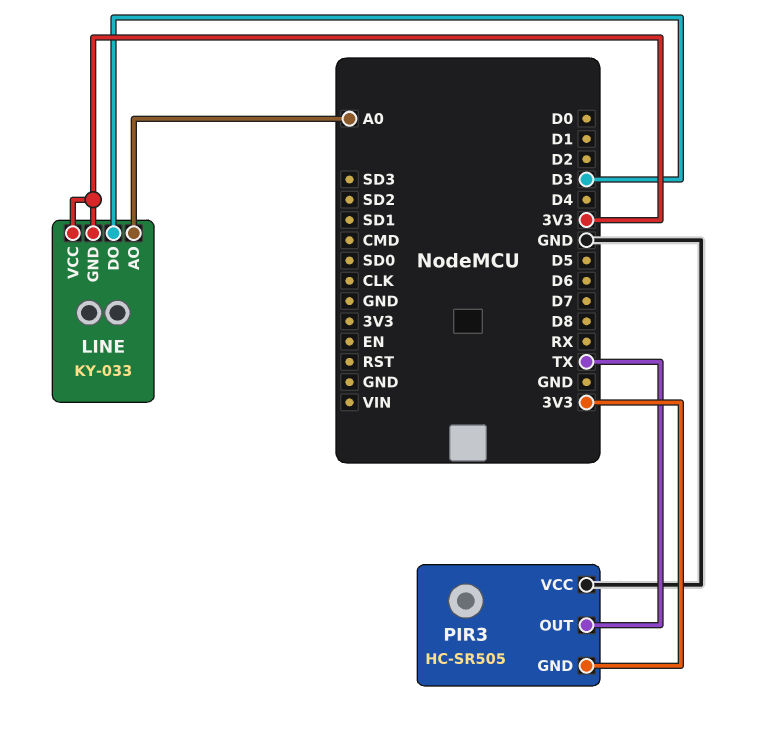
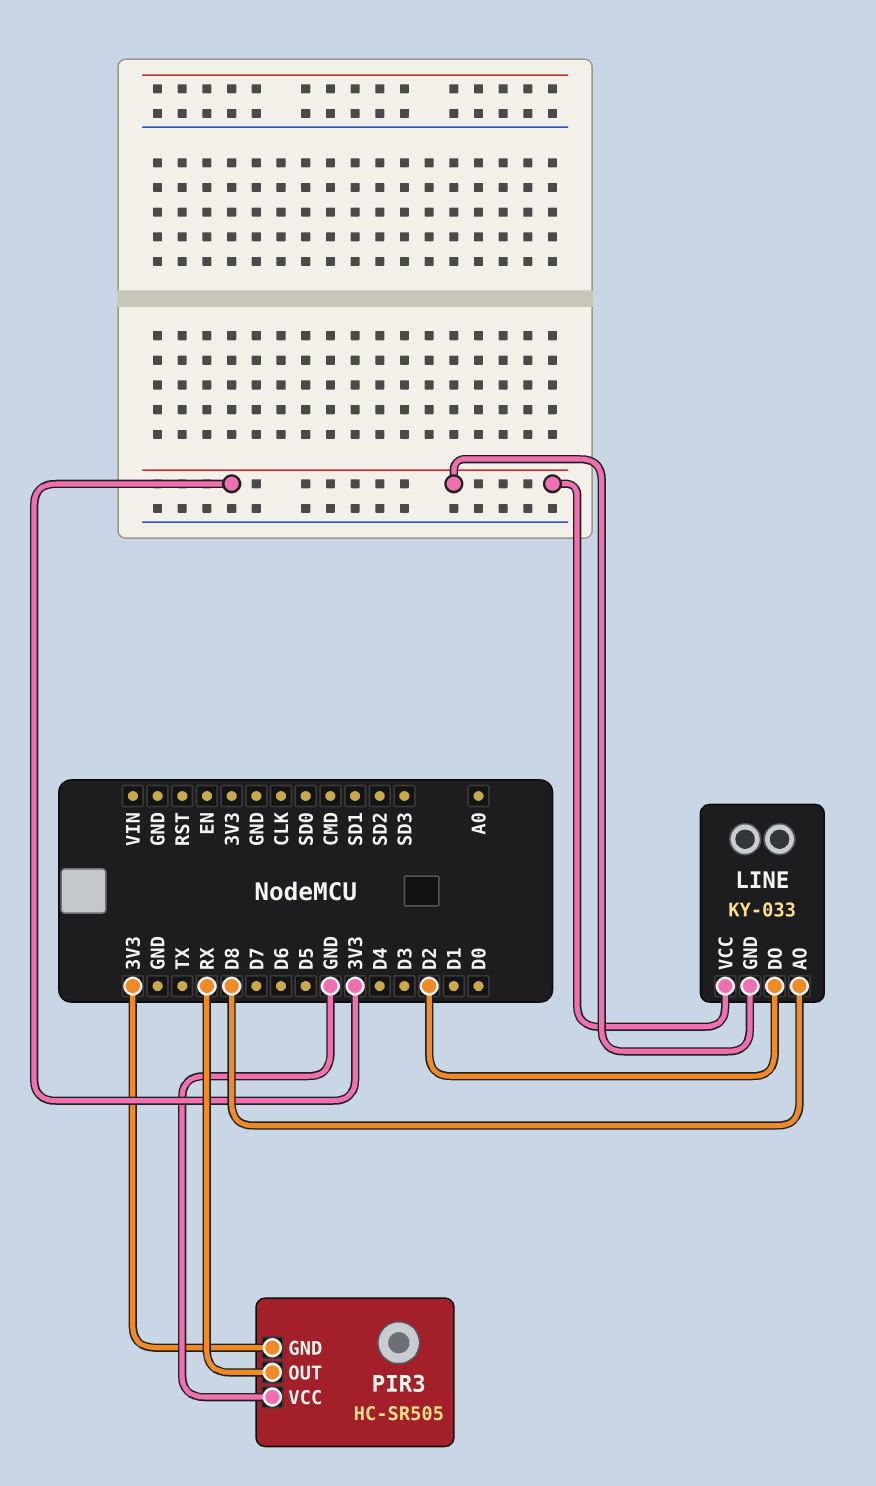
LINE pin AO: A0 -> D8
LINE pin DO: D3 -> D2
PIR3 pin OUT: TX -> RX

